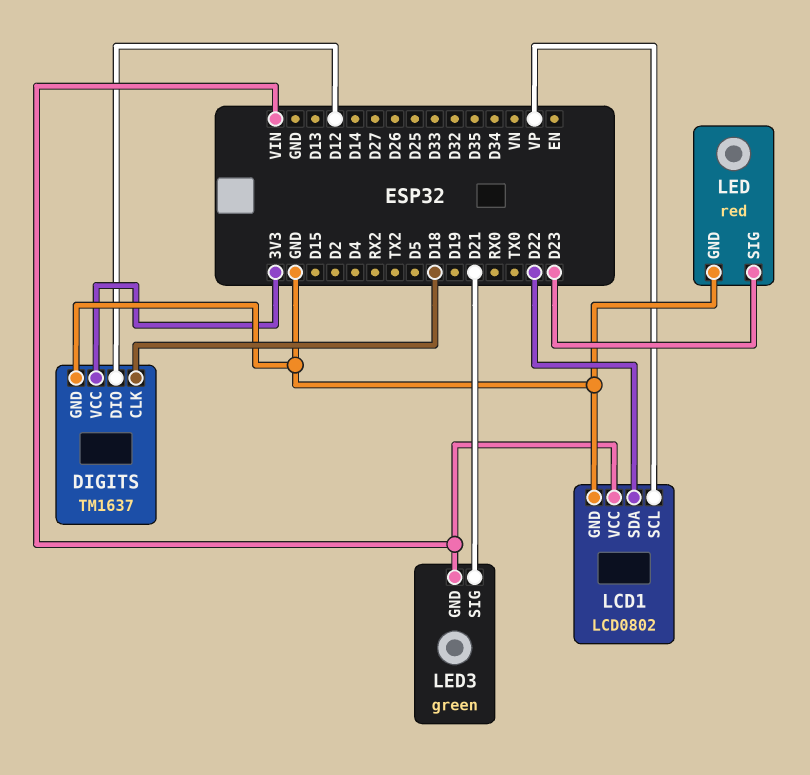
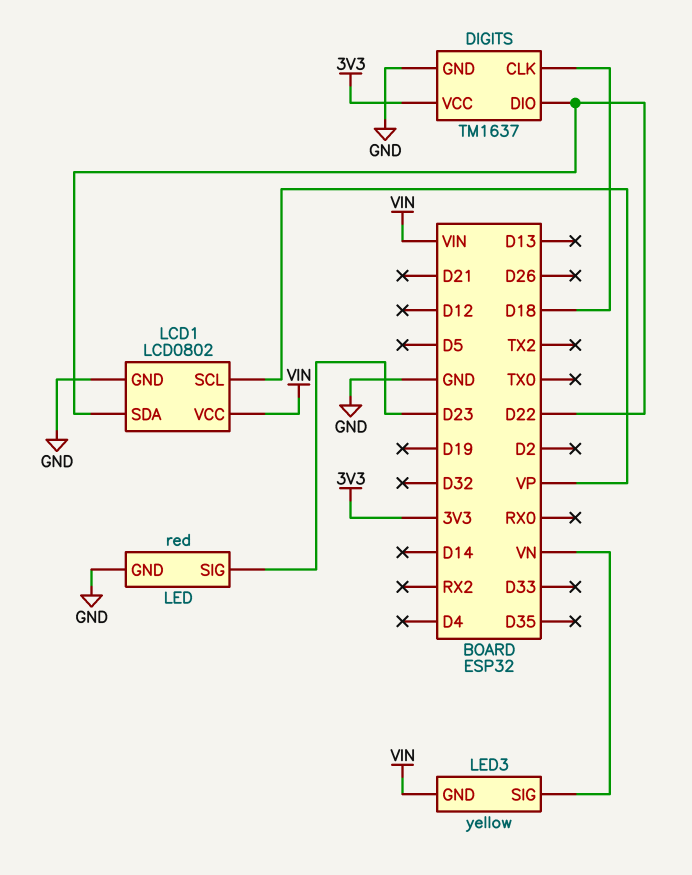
DIGITS pin DIO: D12 -> D22
LED3: green -> yellow
LED3 pin SIG: D21 -> VN

